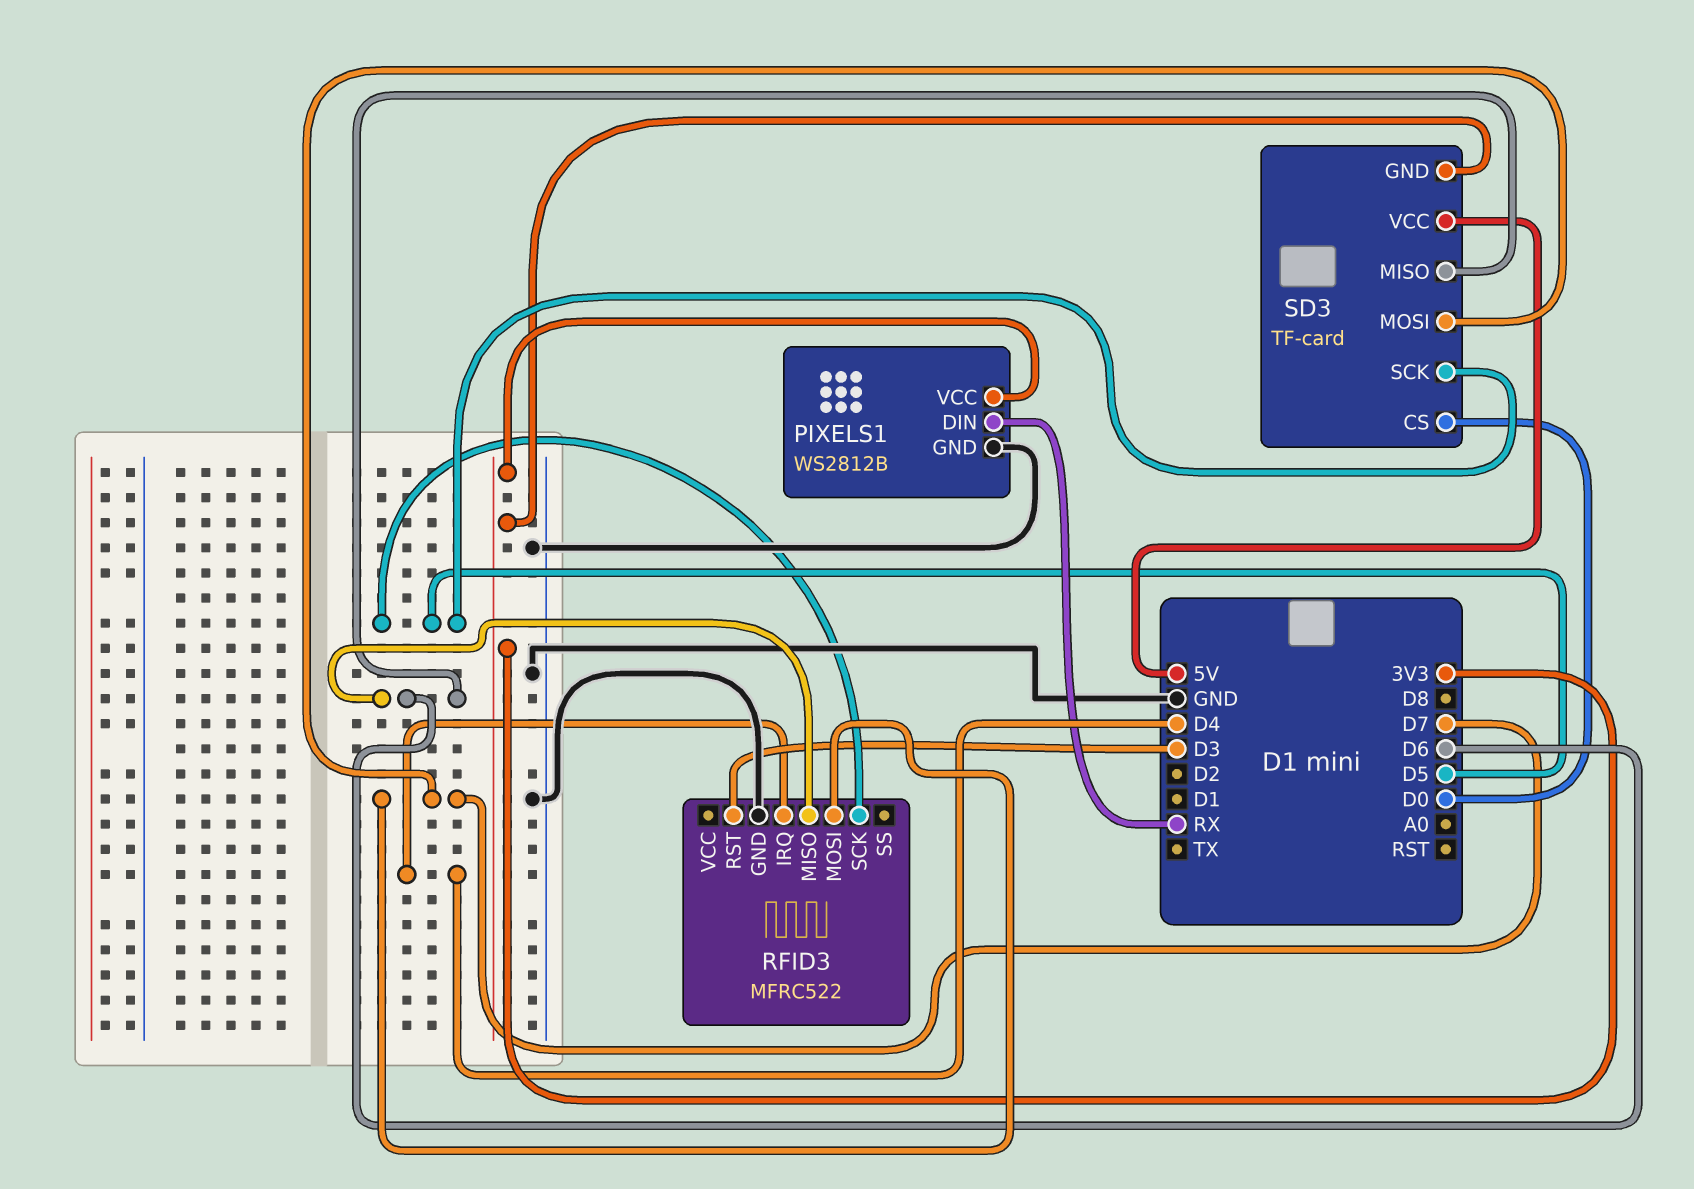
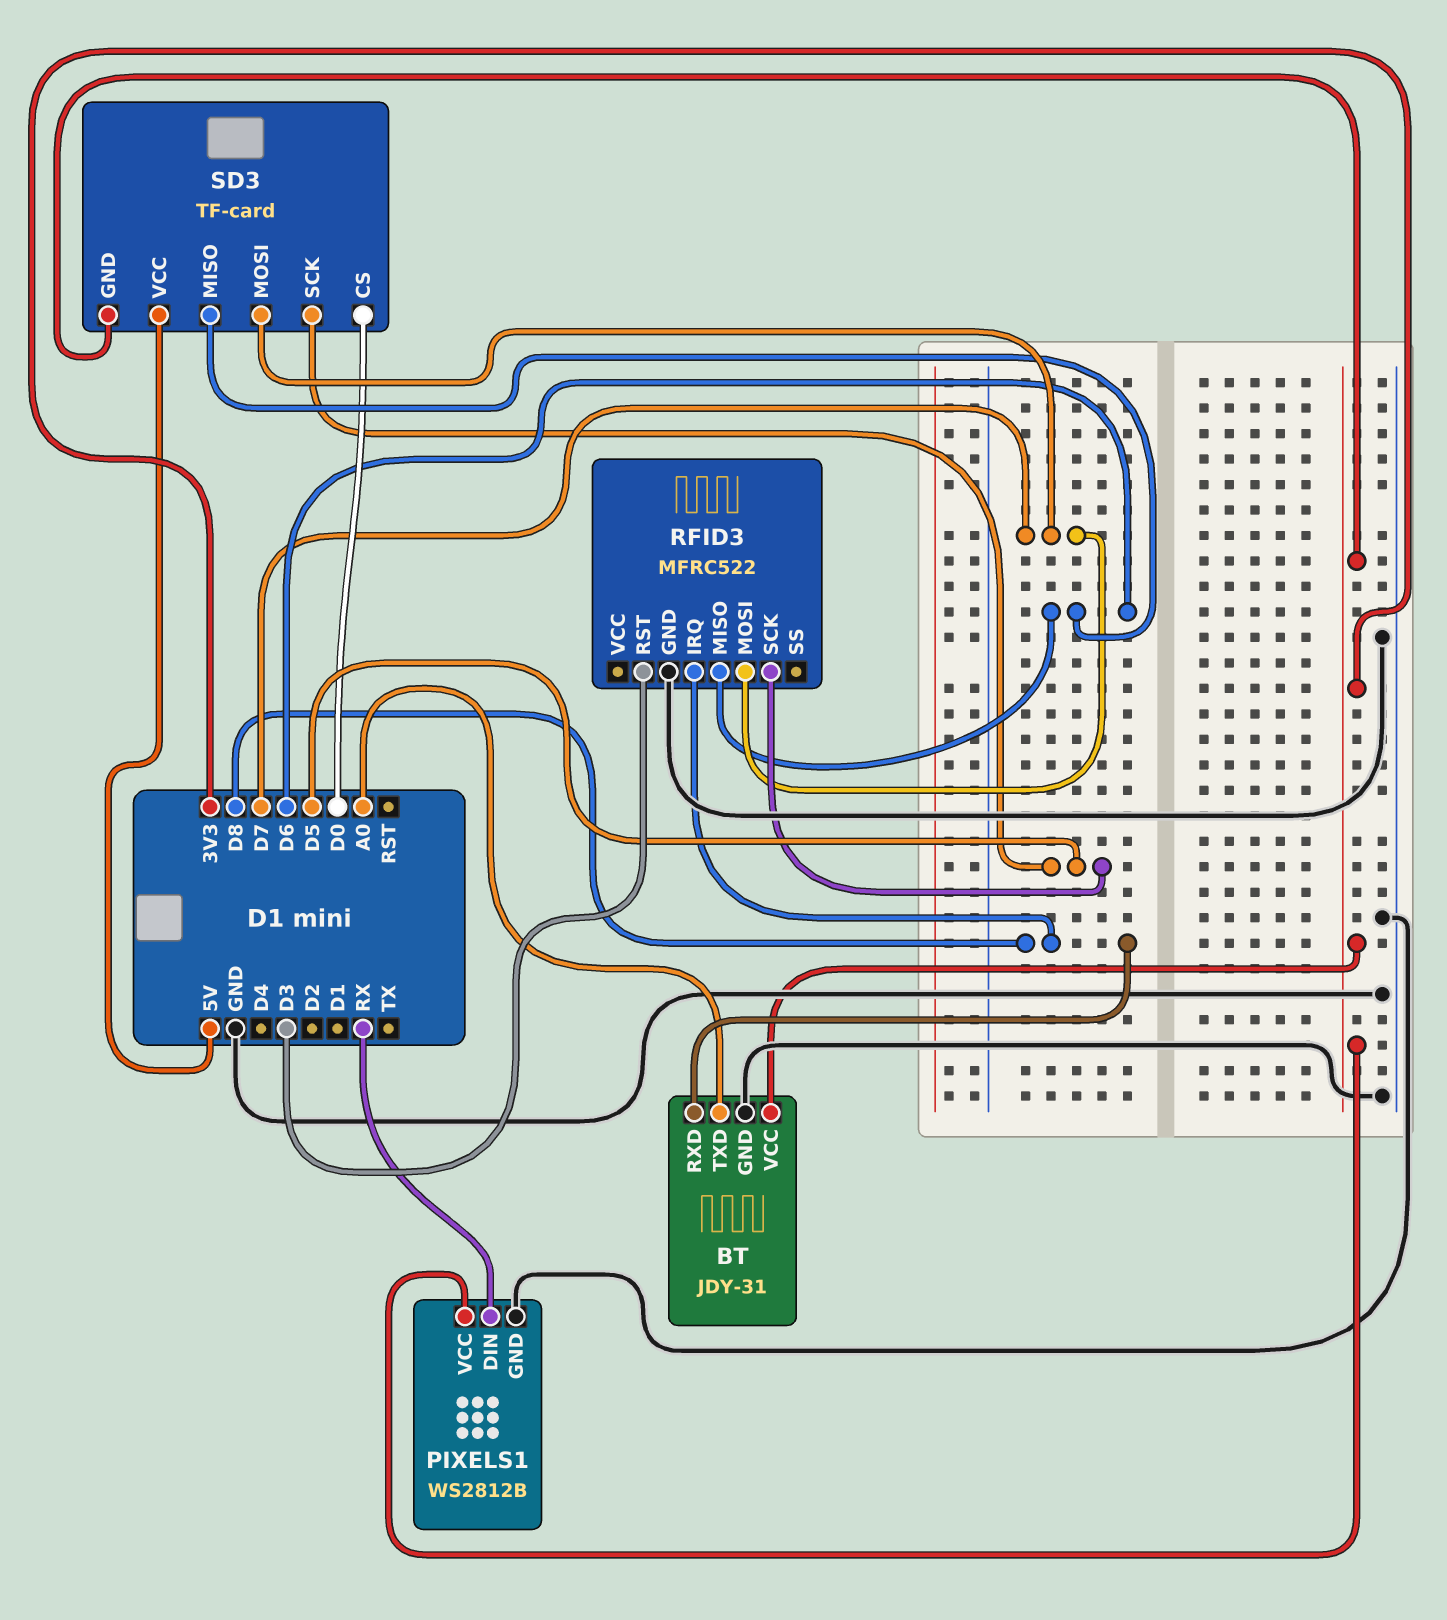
BT: none -> JDY-31
BT pin GND: none -> GND
BT pin RXD: none -> D8
BT pin TXD: none -> A0
BT pin VCC: none -> 3V3
RFID3 pin IRQ: D4 -> D8

